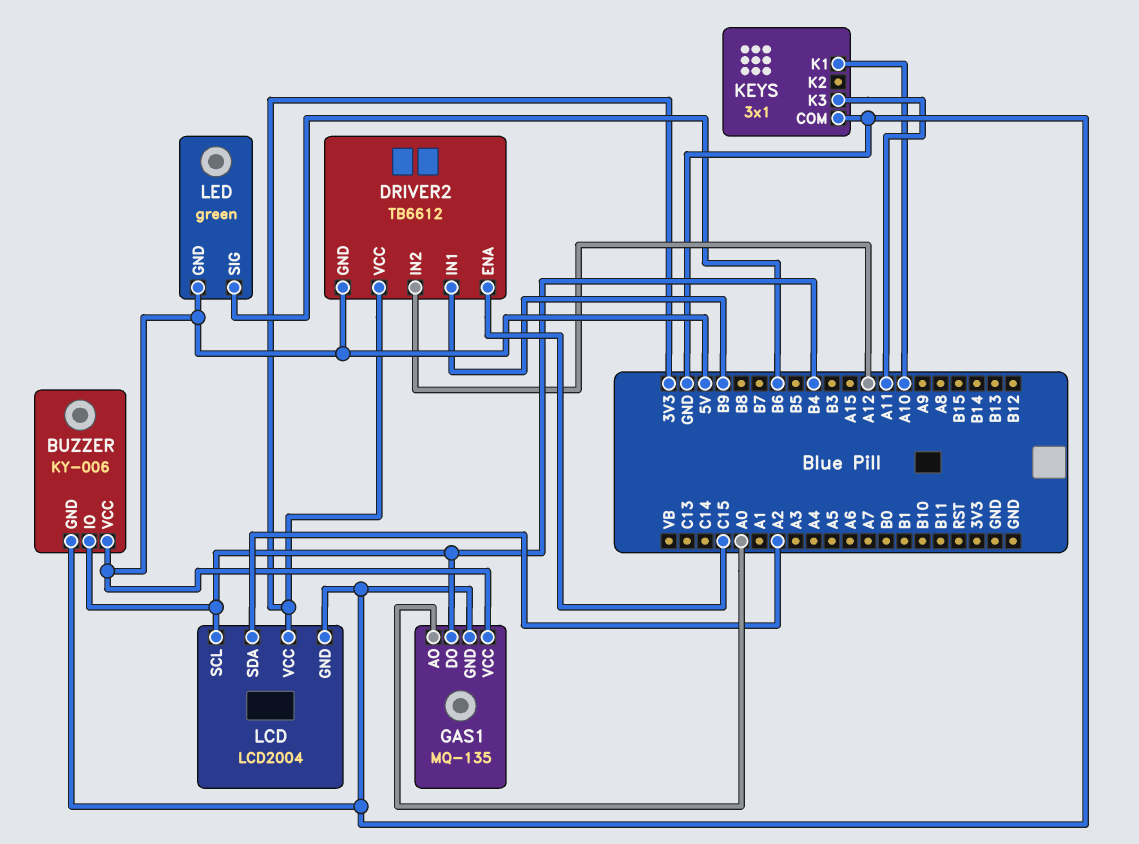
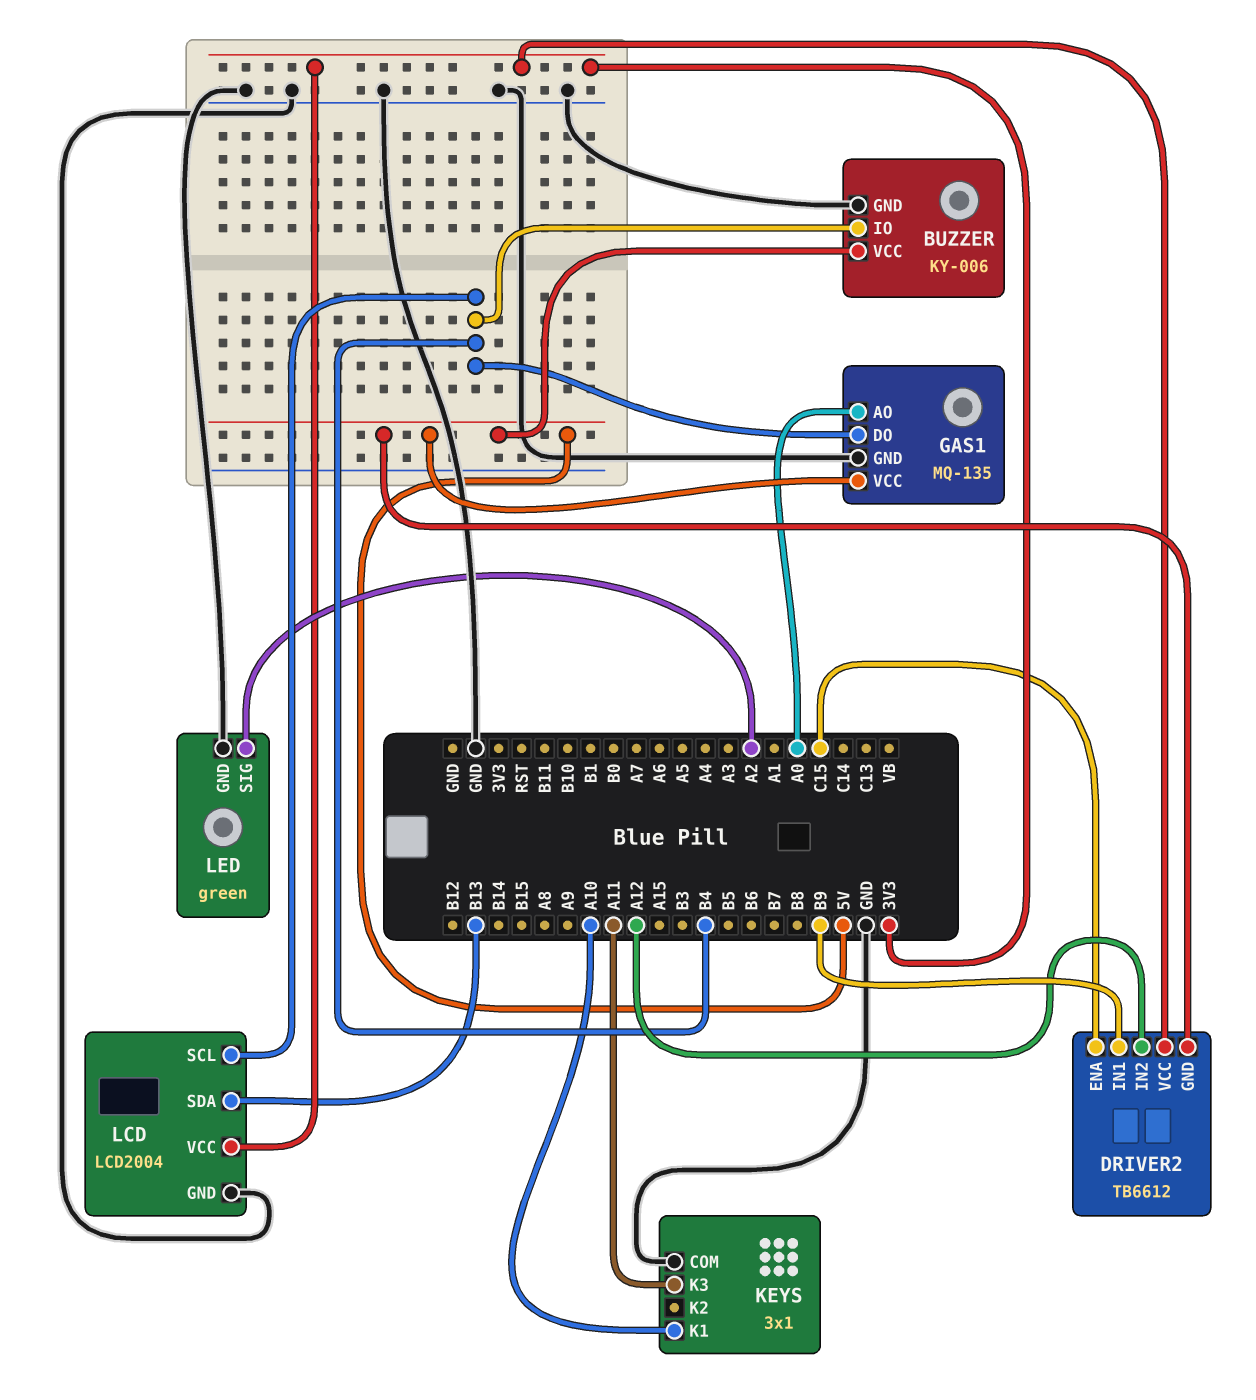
LCD pin SDA: A2 -> B13
LED pin GND: 5V -> GND
LED pin SIG: B6 -> A2

